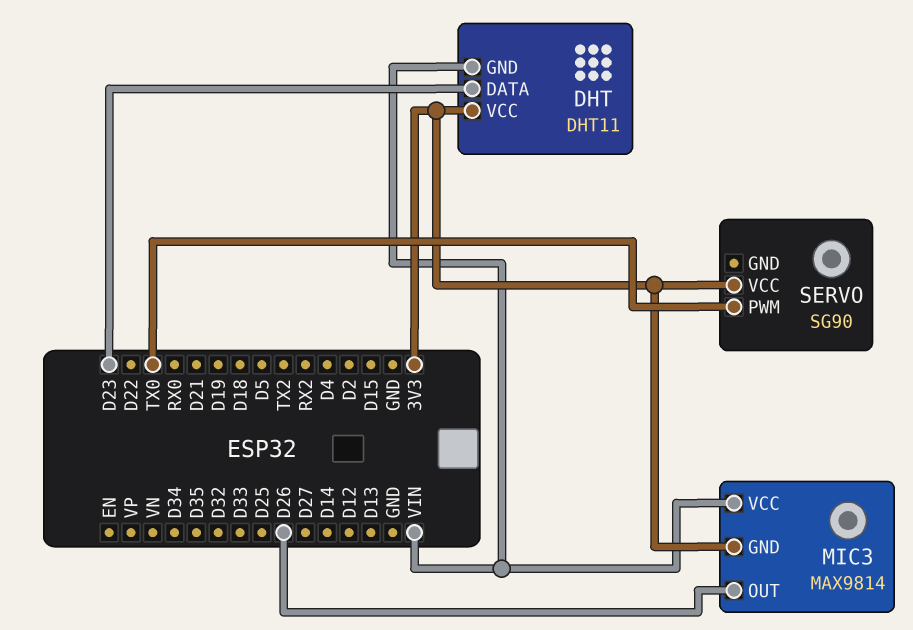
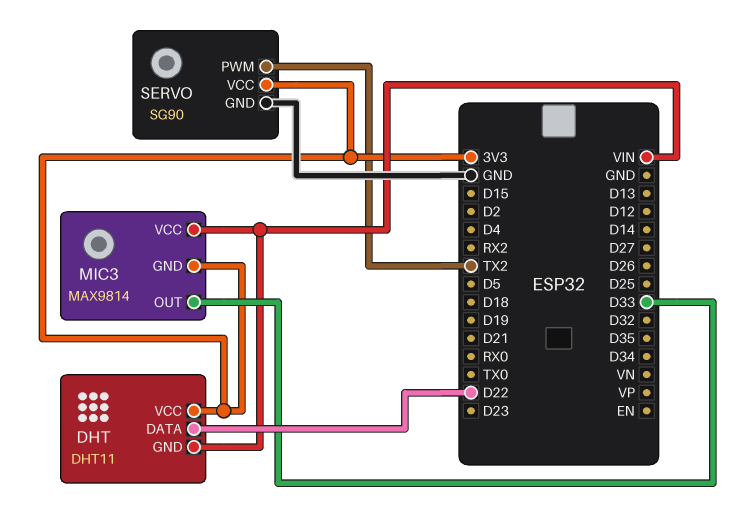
DHT pin DATA: D23 -> D22
MIC3 pin OUT: D26 -> D33
SERVO pin GND: none -> GND
SERVO pin PWM: TX0 -> TX2

